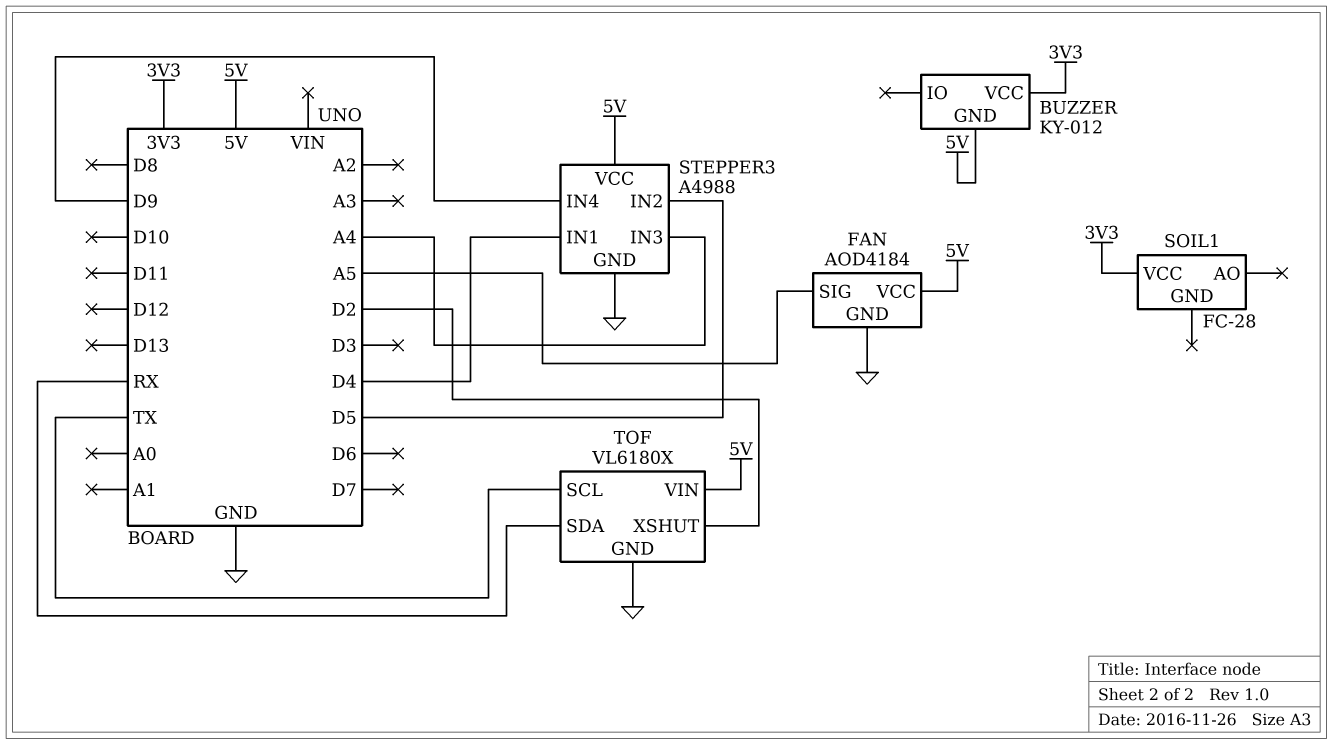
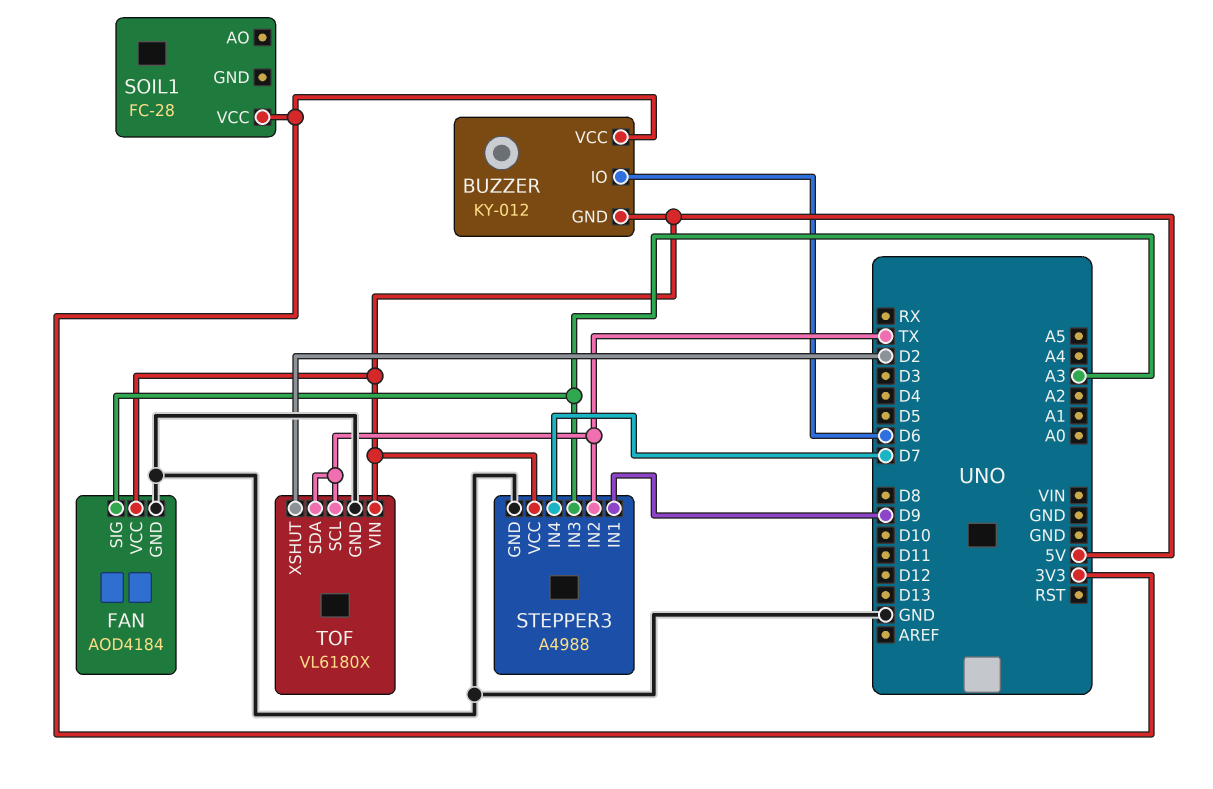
BUZZER pin IO: none -> D6
FAN pin SIG: A5 -> A3
STEPPER3 pin IN1: D4 -> D9
STEPPER3 pin IN2: D5 -> TX
STEPPER3 pin IN3: A4 -> A3
STEPPER3 pin IN4: D9 -> D7
TOF pin SDA: RX -> TX

